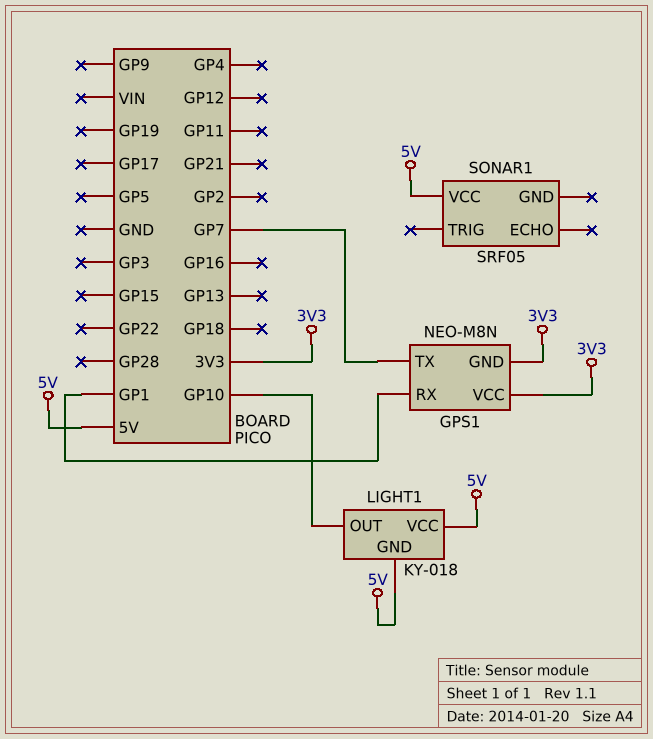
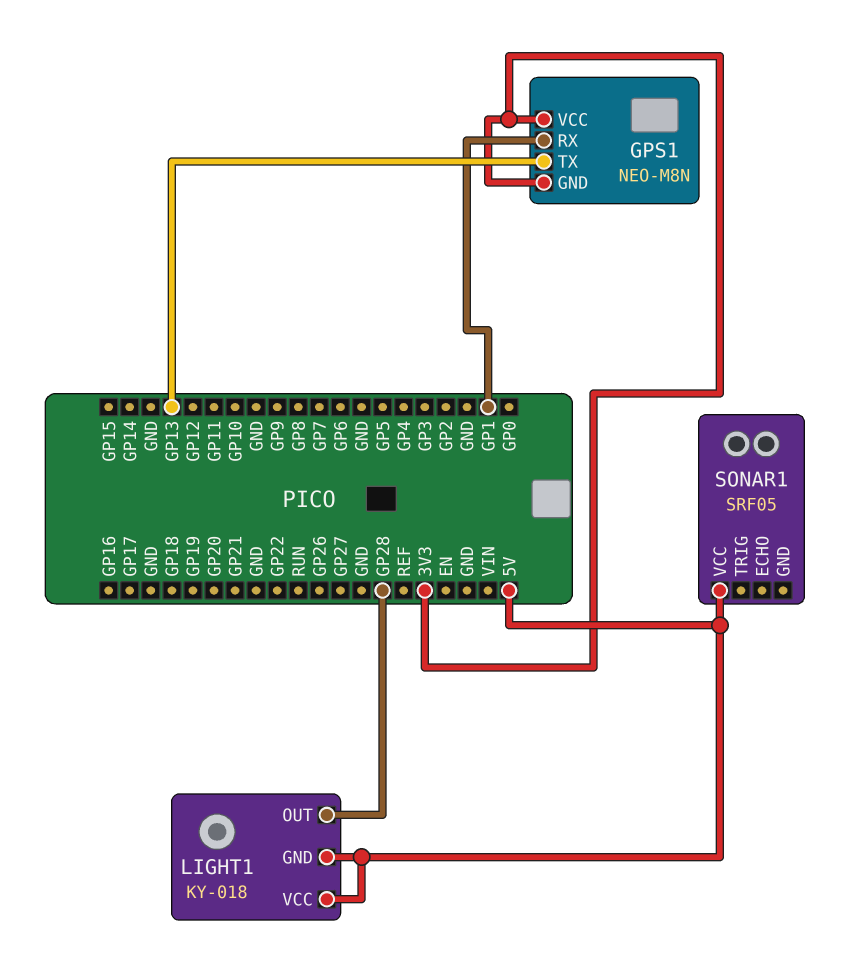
GPS1 pin TX: GP7 -> GP13
LIGHT1 pin OUT: GP10 -> GP28

